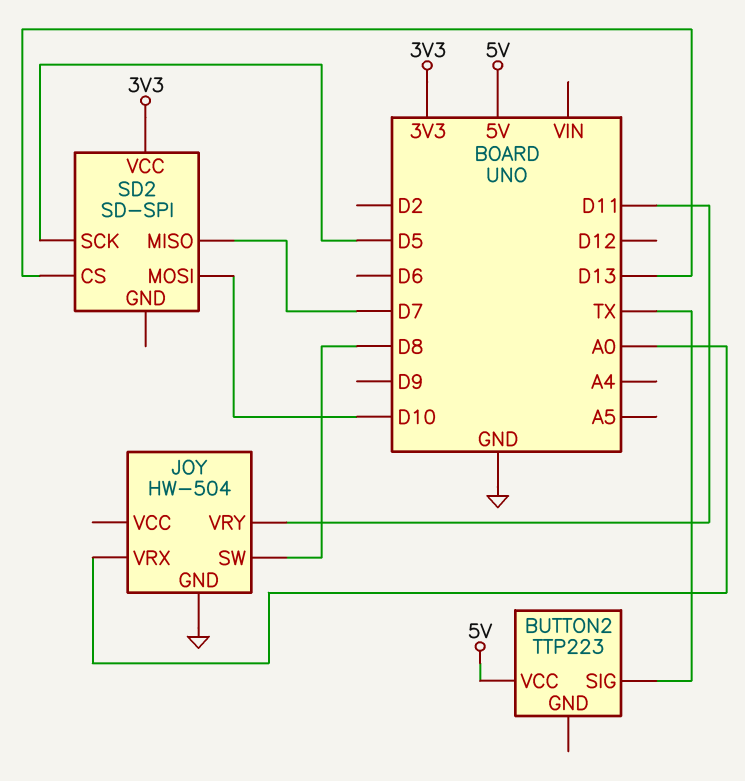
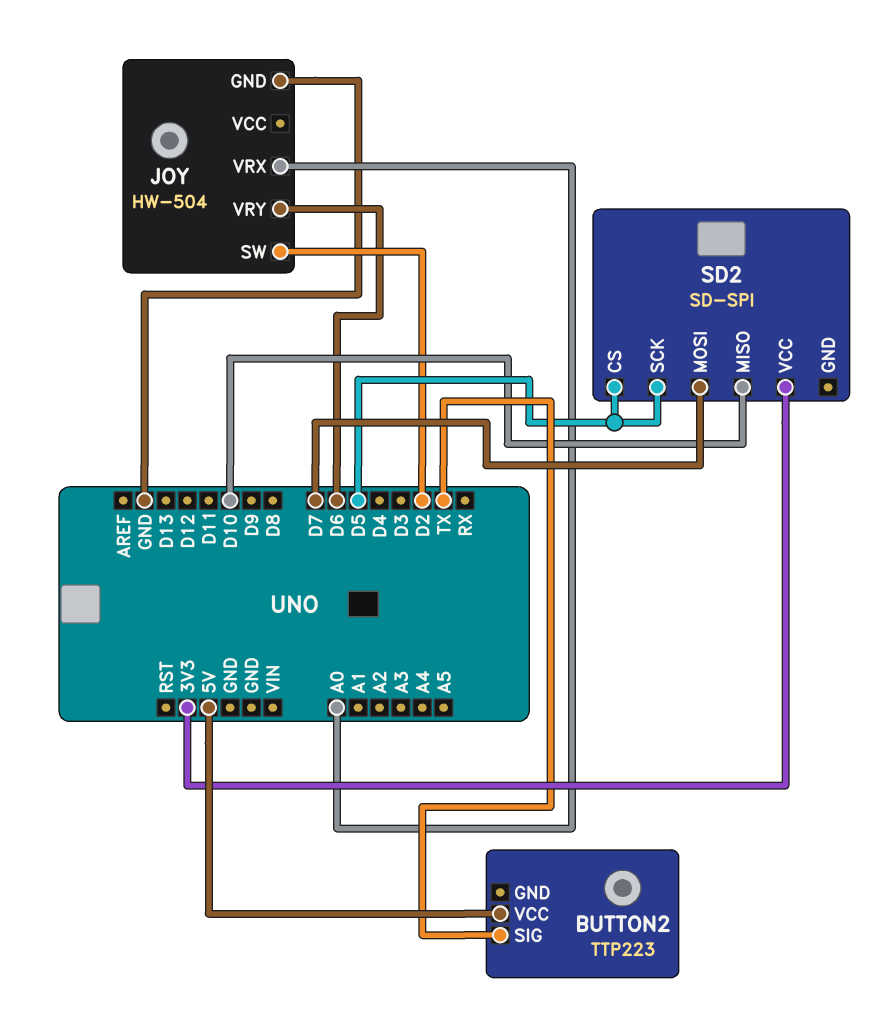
JOY pin SW: D8 -> D2
JOY pin VRY: D11 -> D6
SD2 pin CS: D13 -> D5
SD2 pin MISO: D7 -> D10
SD2 pin MOSI: D10 -> D7

